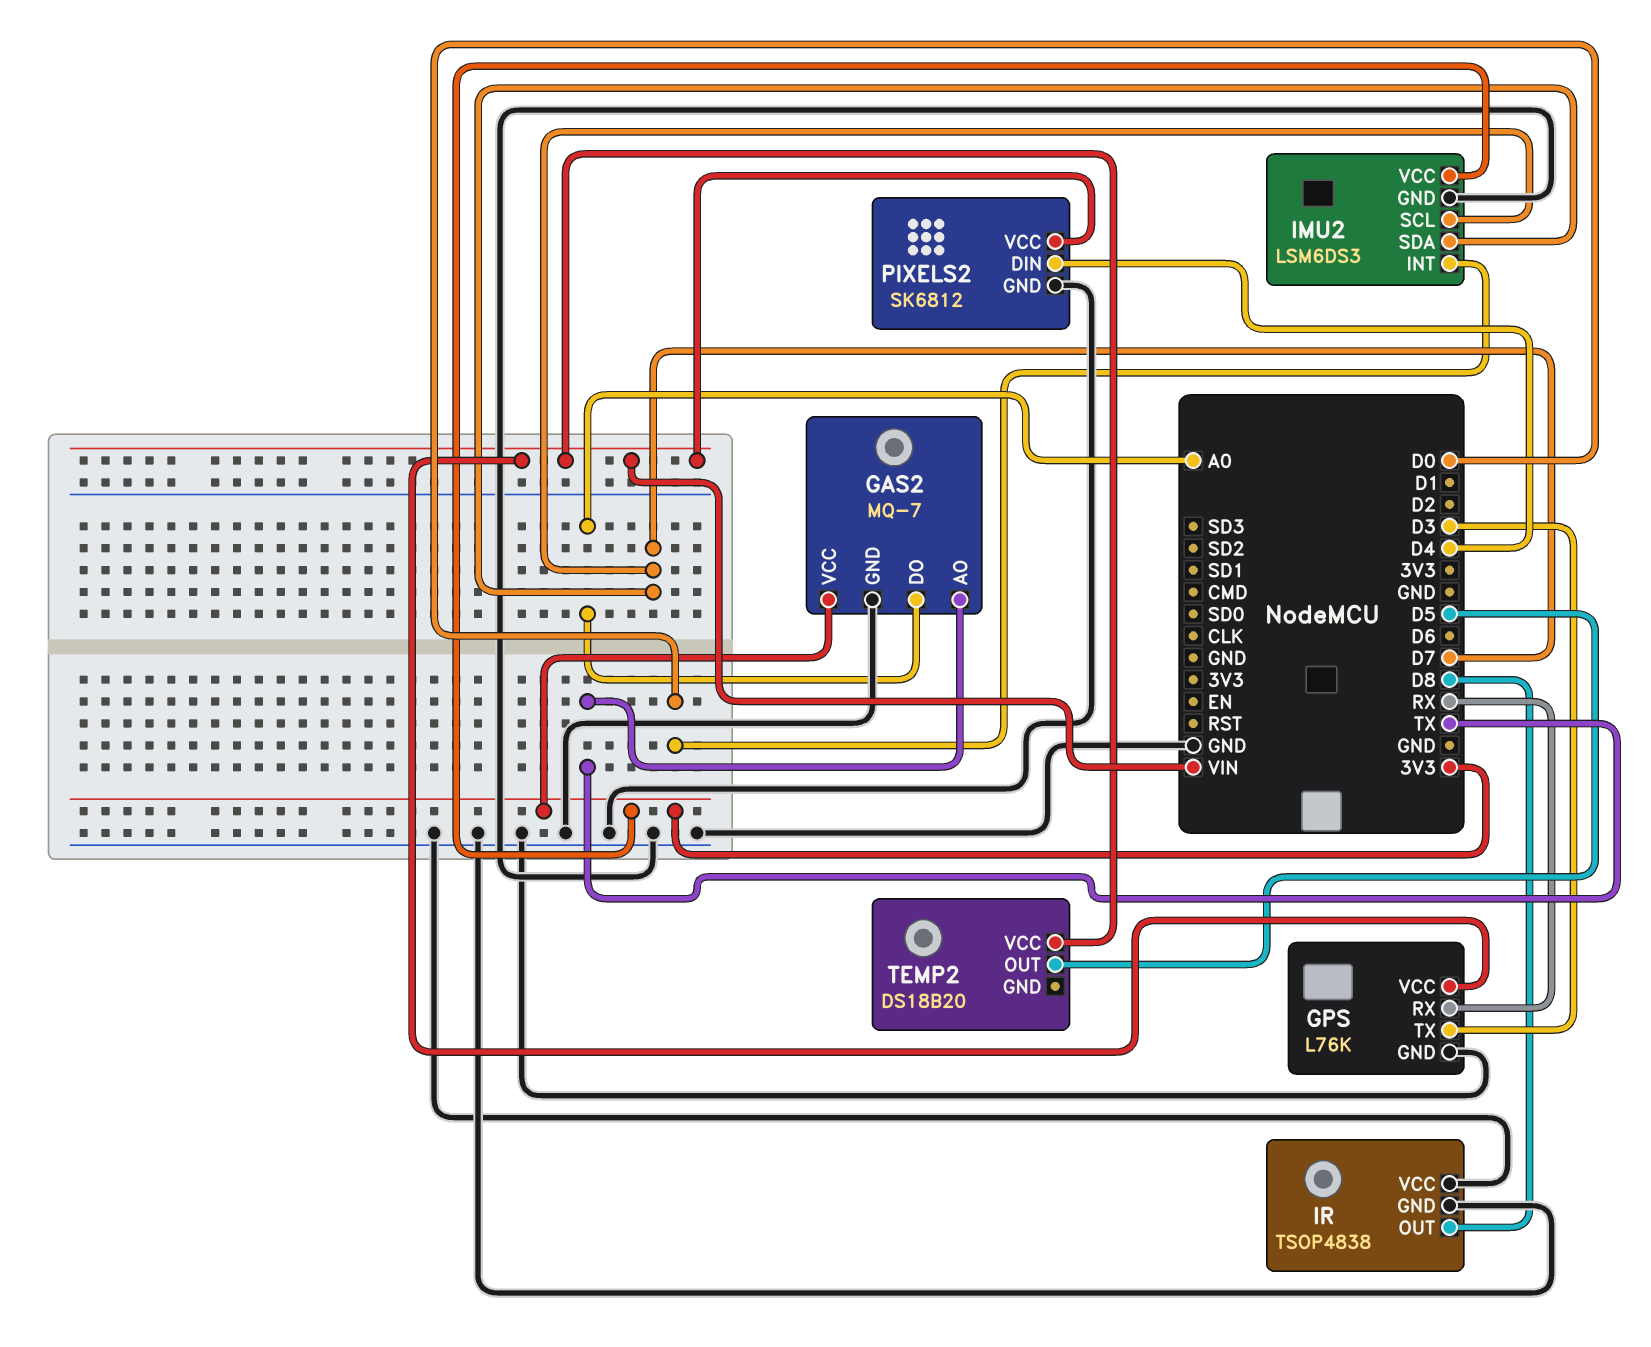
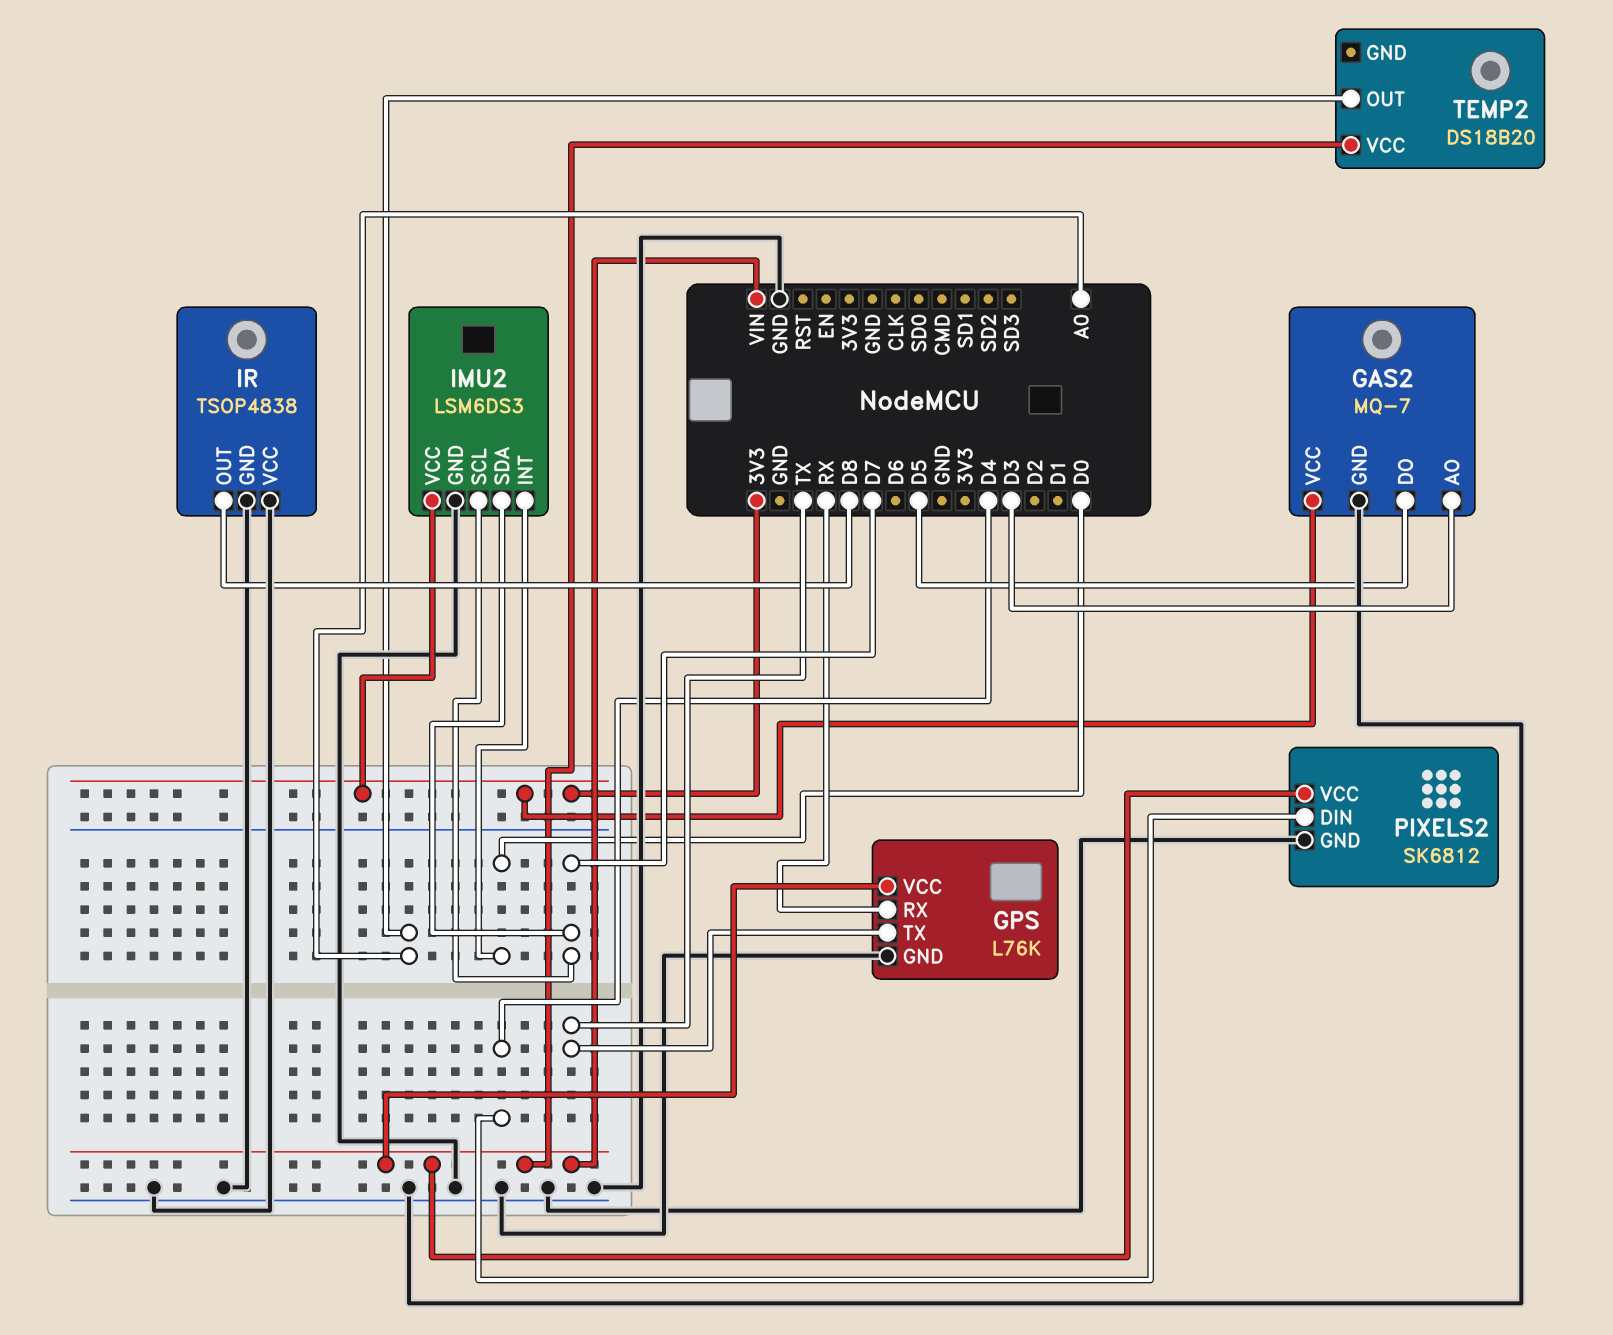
GAS2 pin AO: TX -> D3
GAS2 pin DO: A0 -> D5
GPS pin TX: D3 -> TX
TEMP2 pin OUT: D5 -> A0

